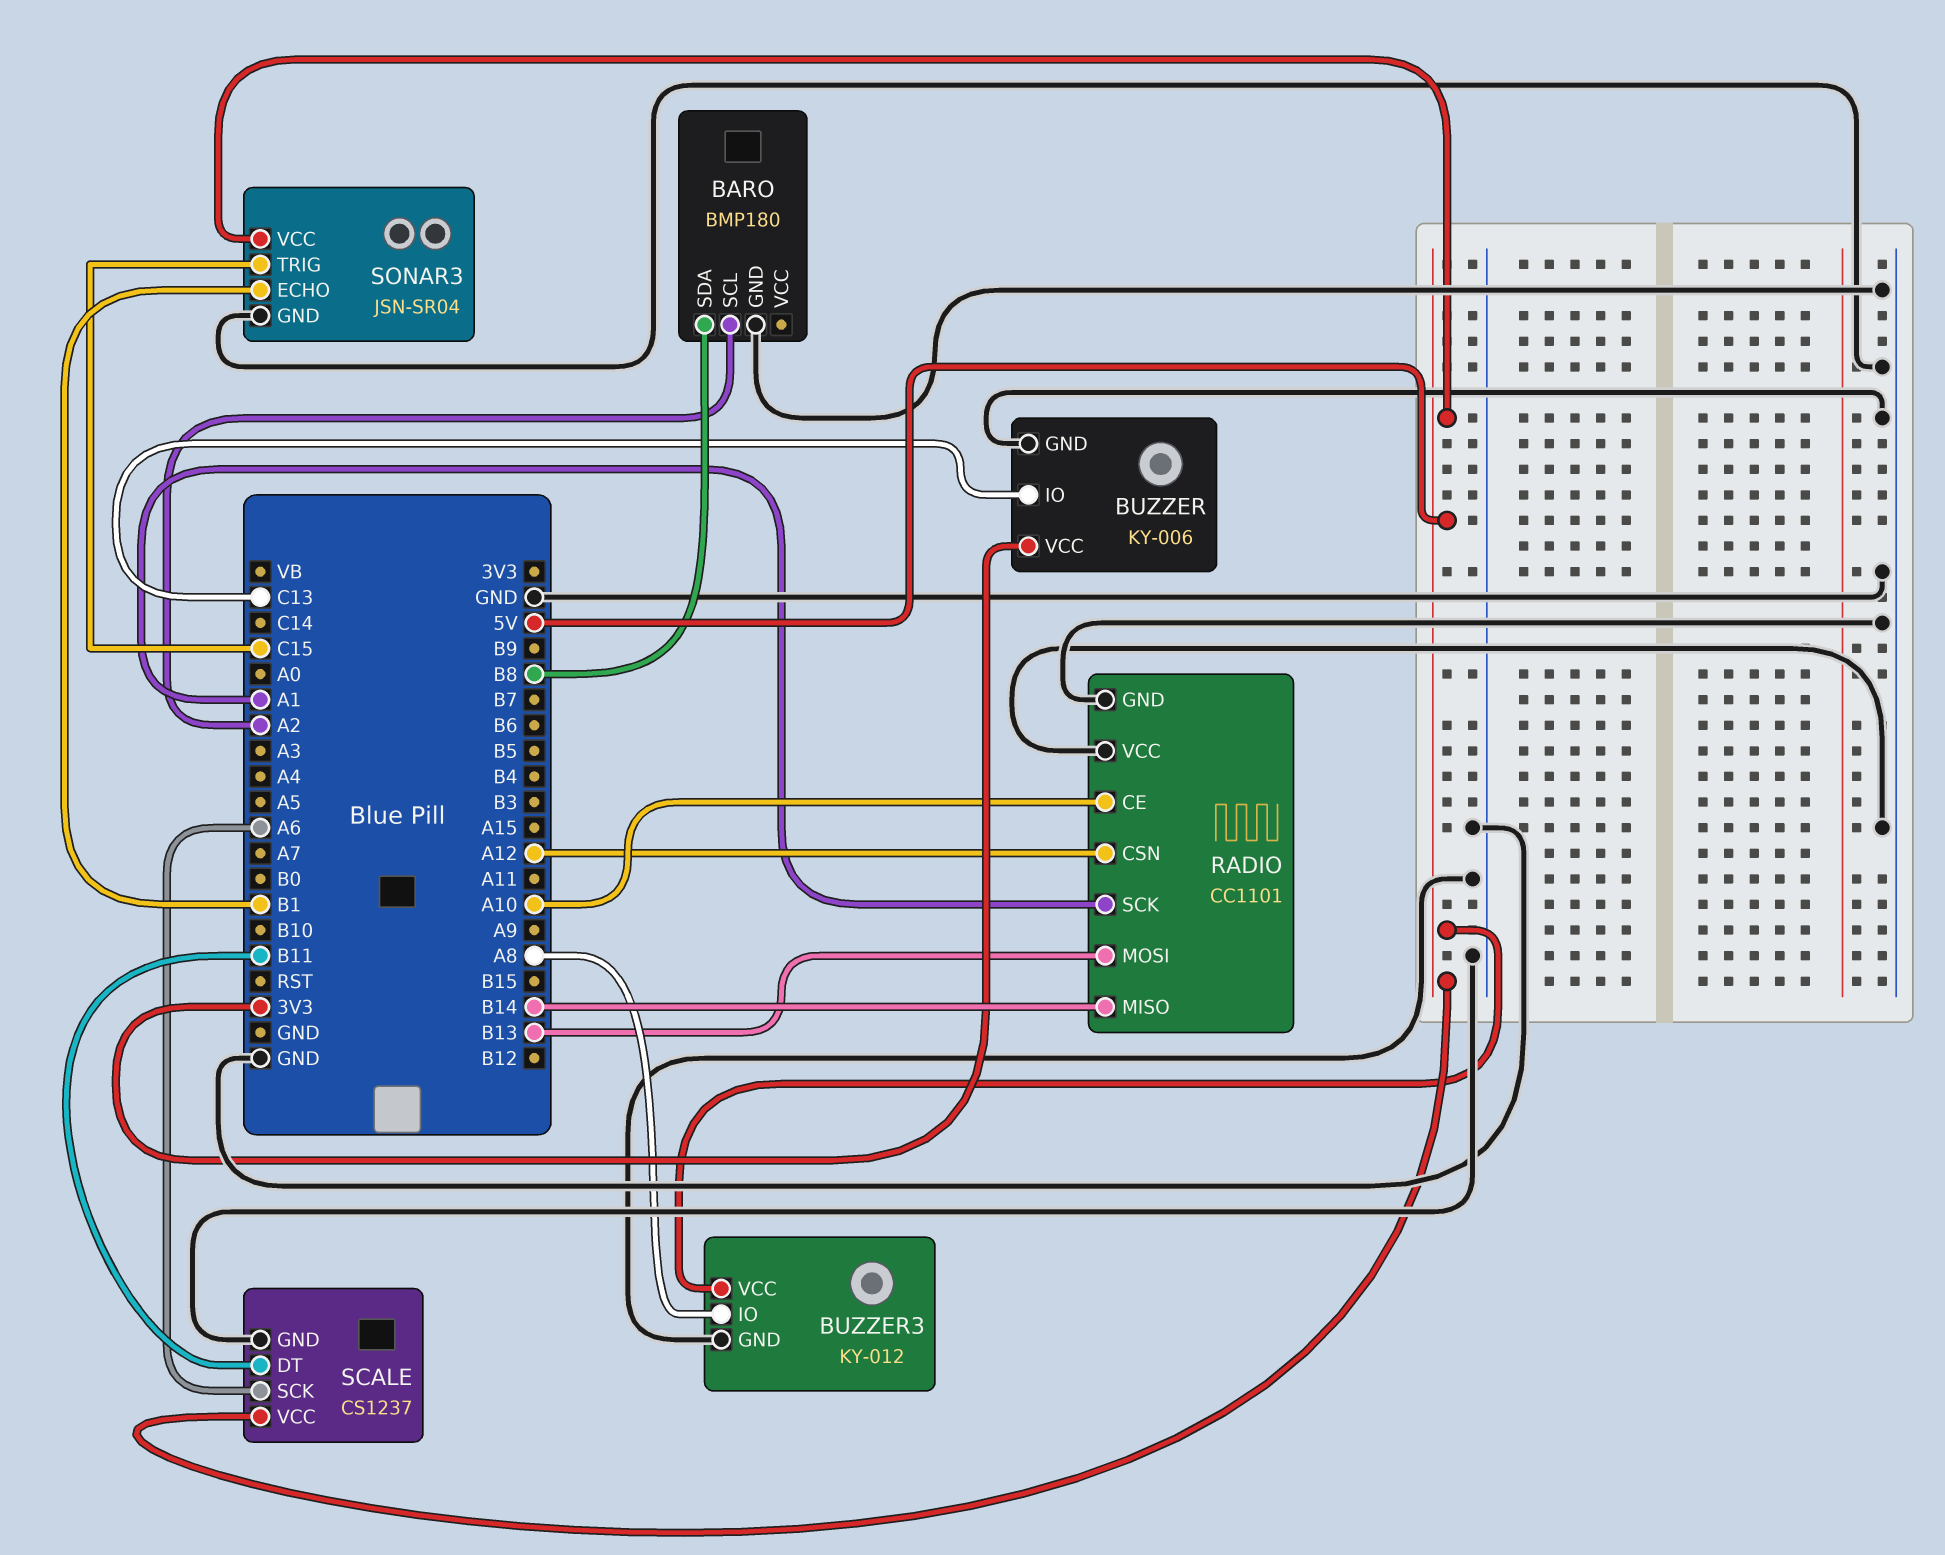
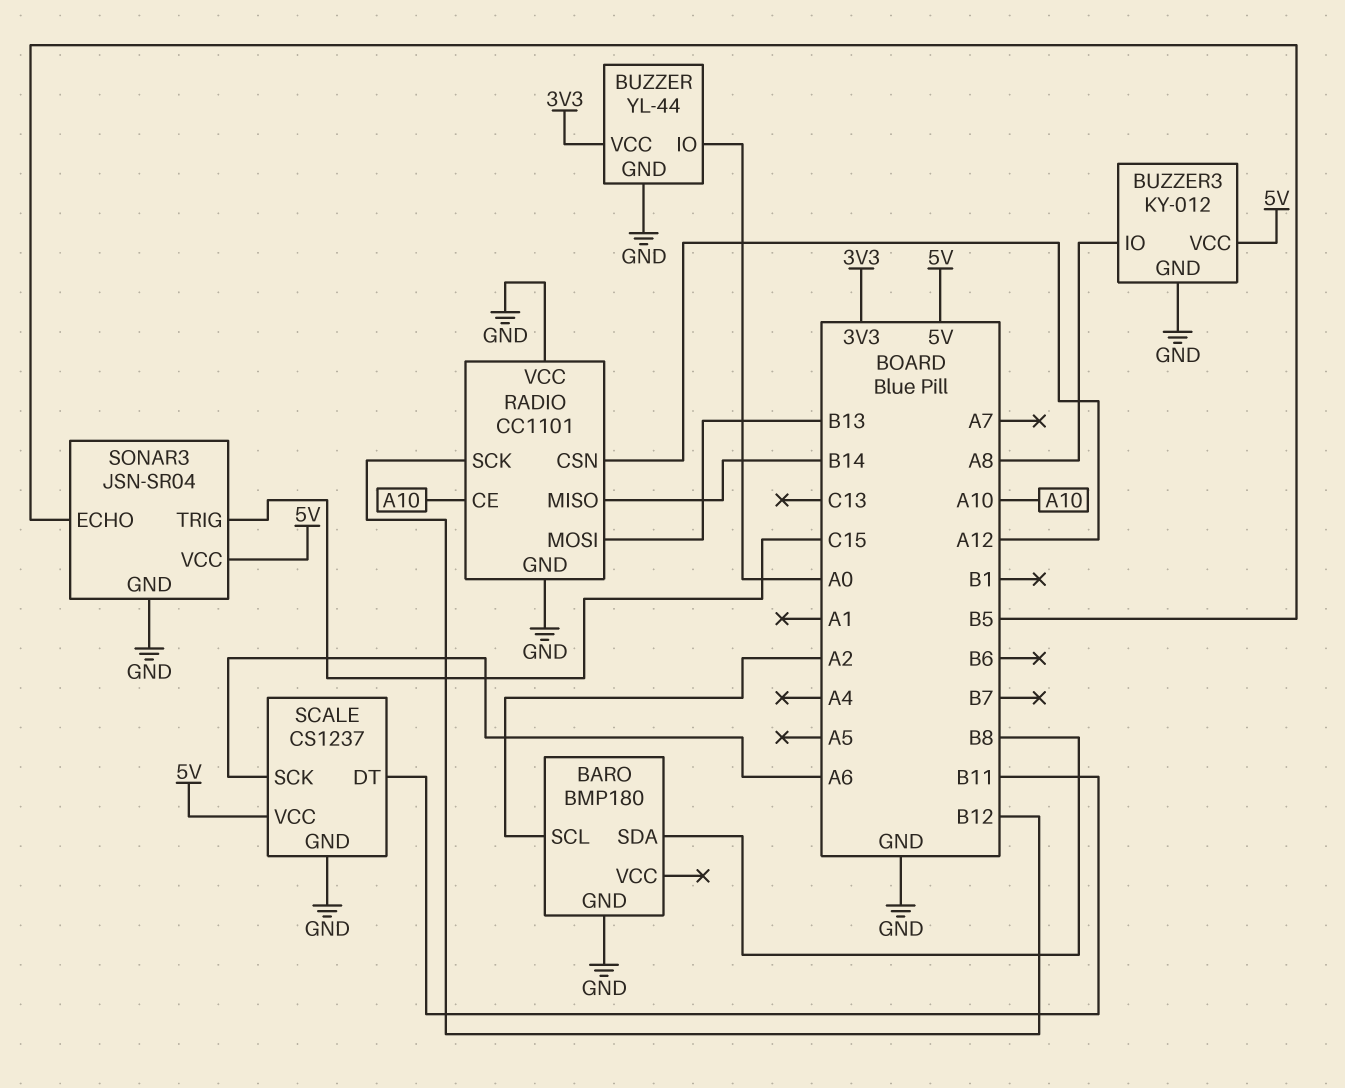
BUZZER: KY-006 -> YL-44
BUZZER pin IO: C13 -> A0
RADIO pin SCK: A1 -> B12
SONAR3 pin ECHO: B1 -> B5

